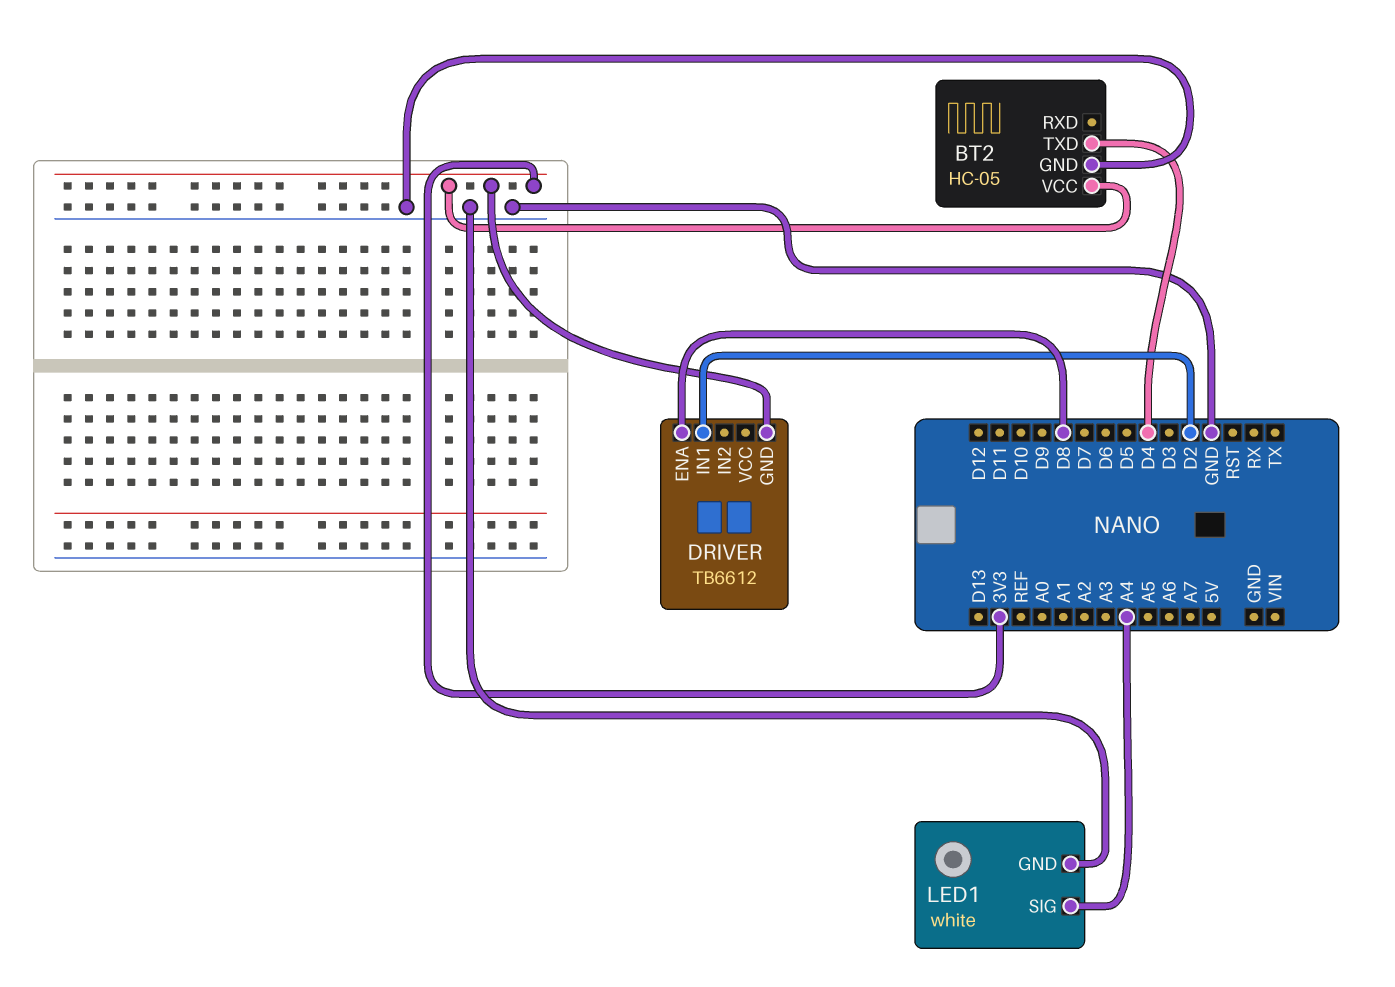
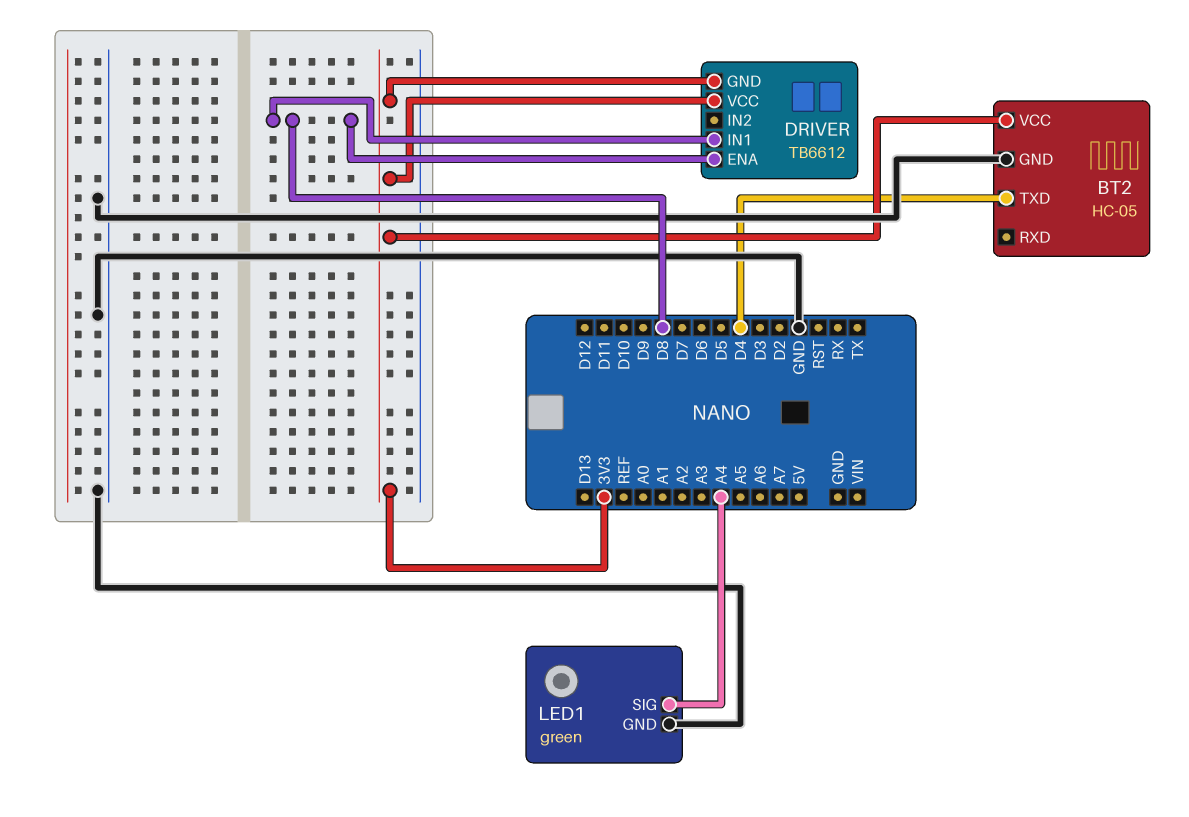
DRIVER pin IN1: D2 -> D8
DRIVER pin VCC: none -> 3V3
LED1: white -> green

